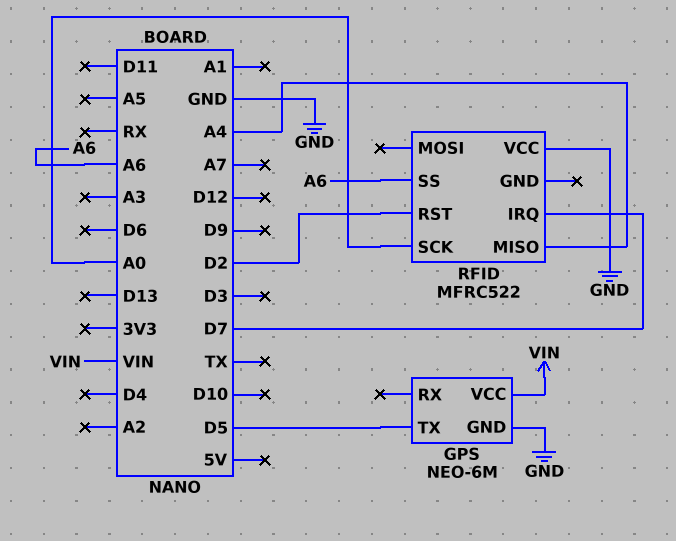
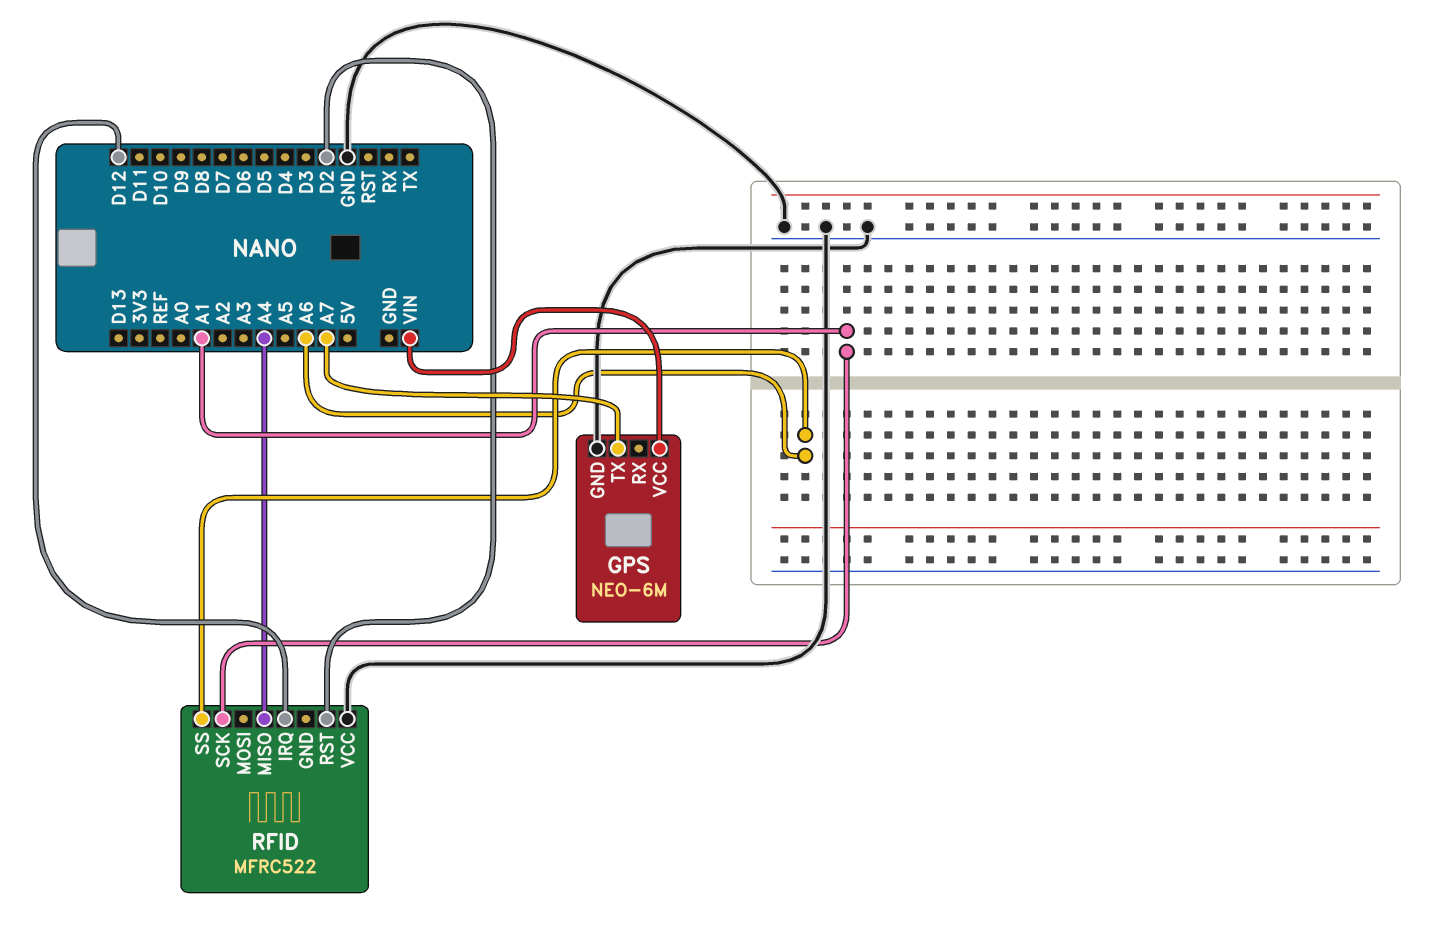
GPS pin TX: D5 -> A7
RFID pin IRQ: D7 -> D12
RFID pin SCK: A0 -> A1

